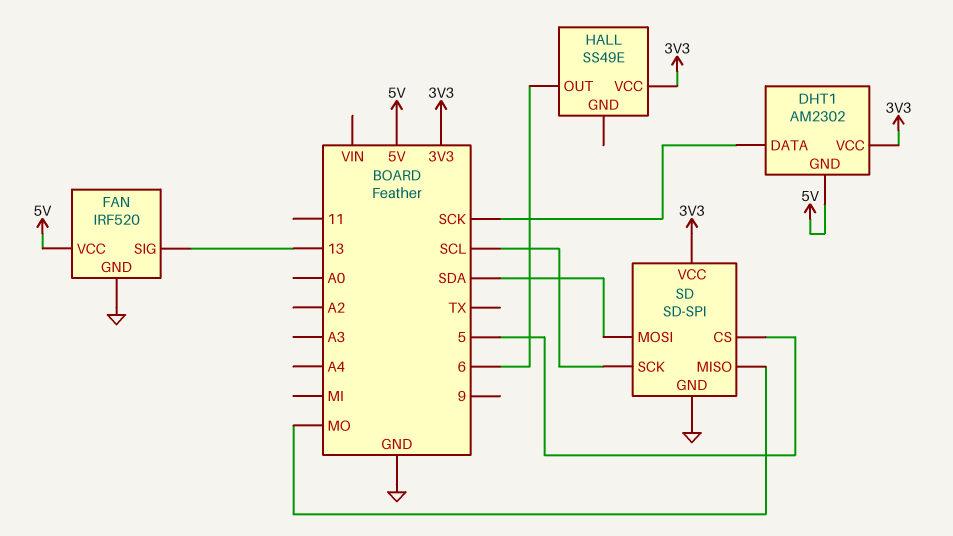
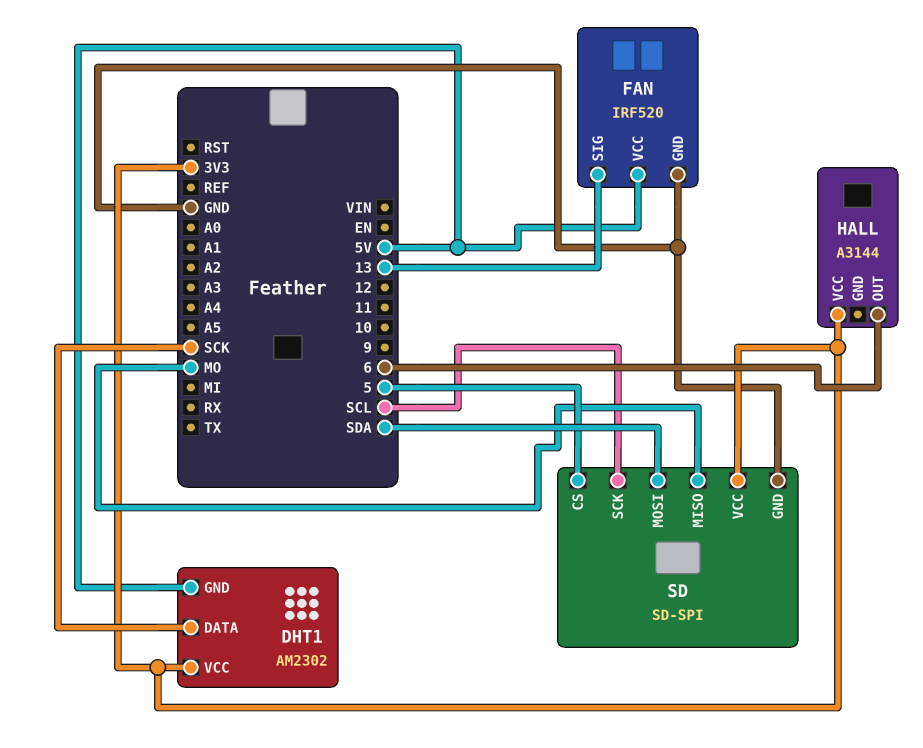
HALL: SS49E -> A3144

